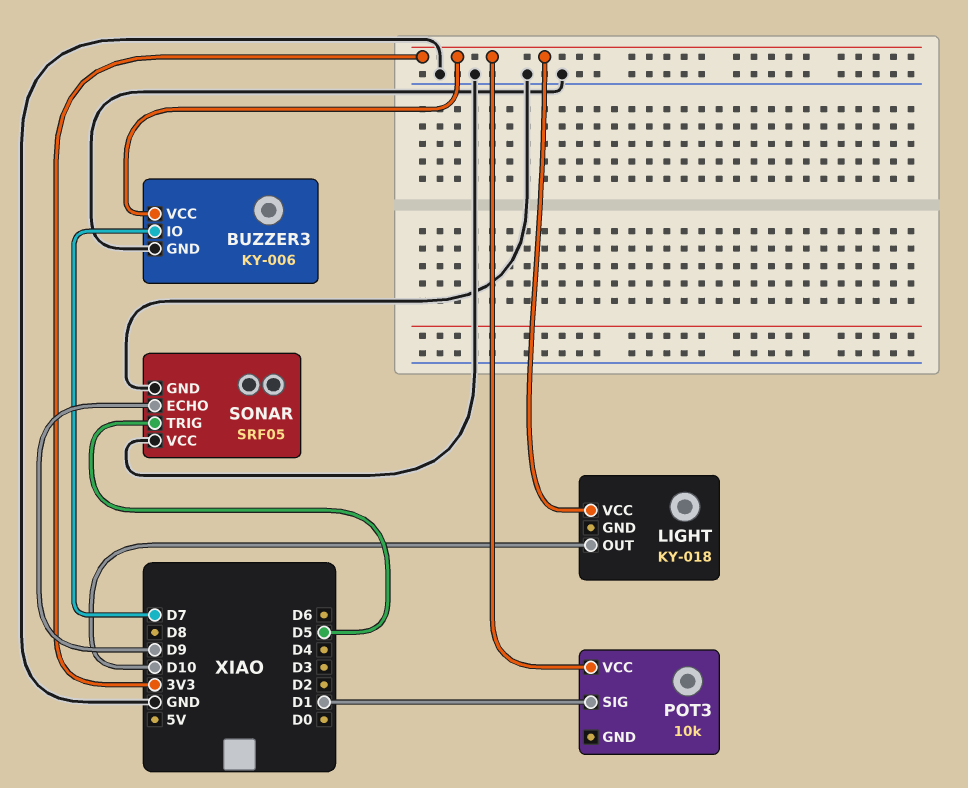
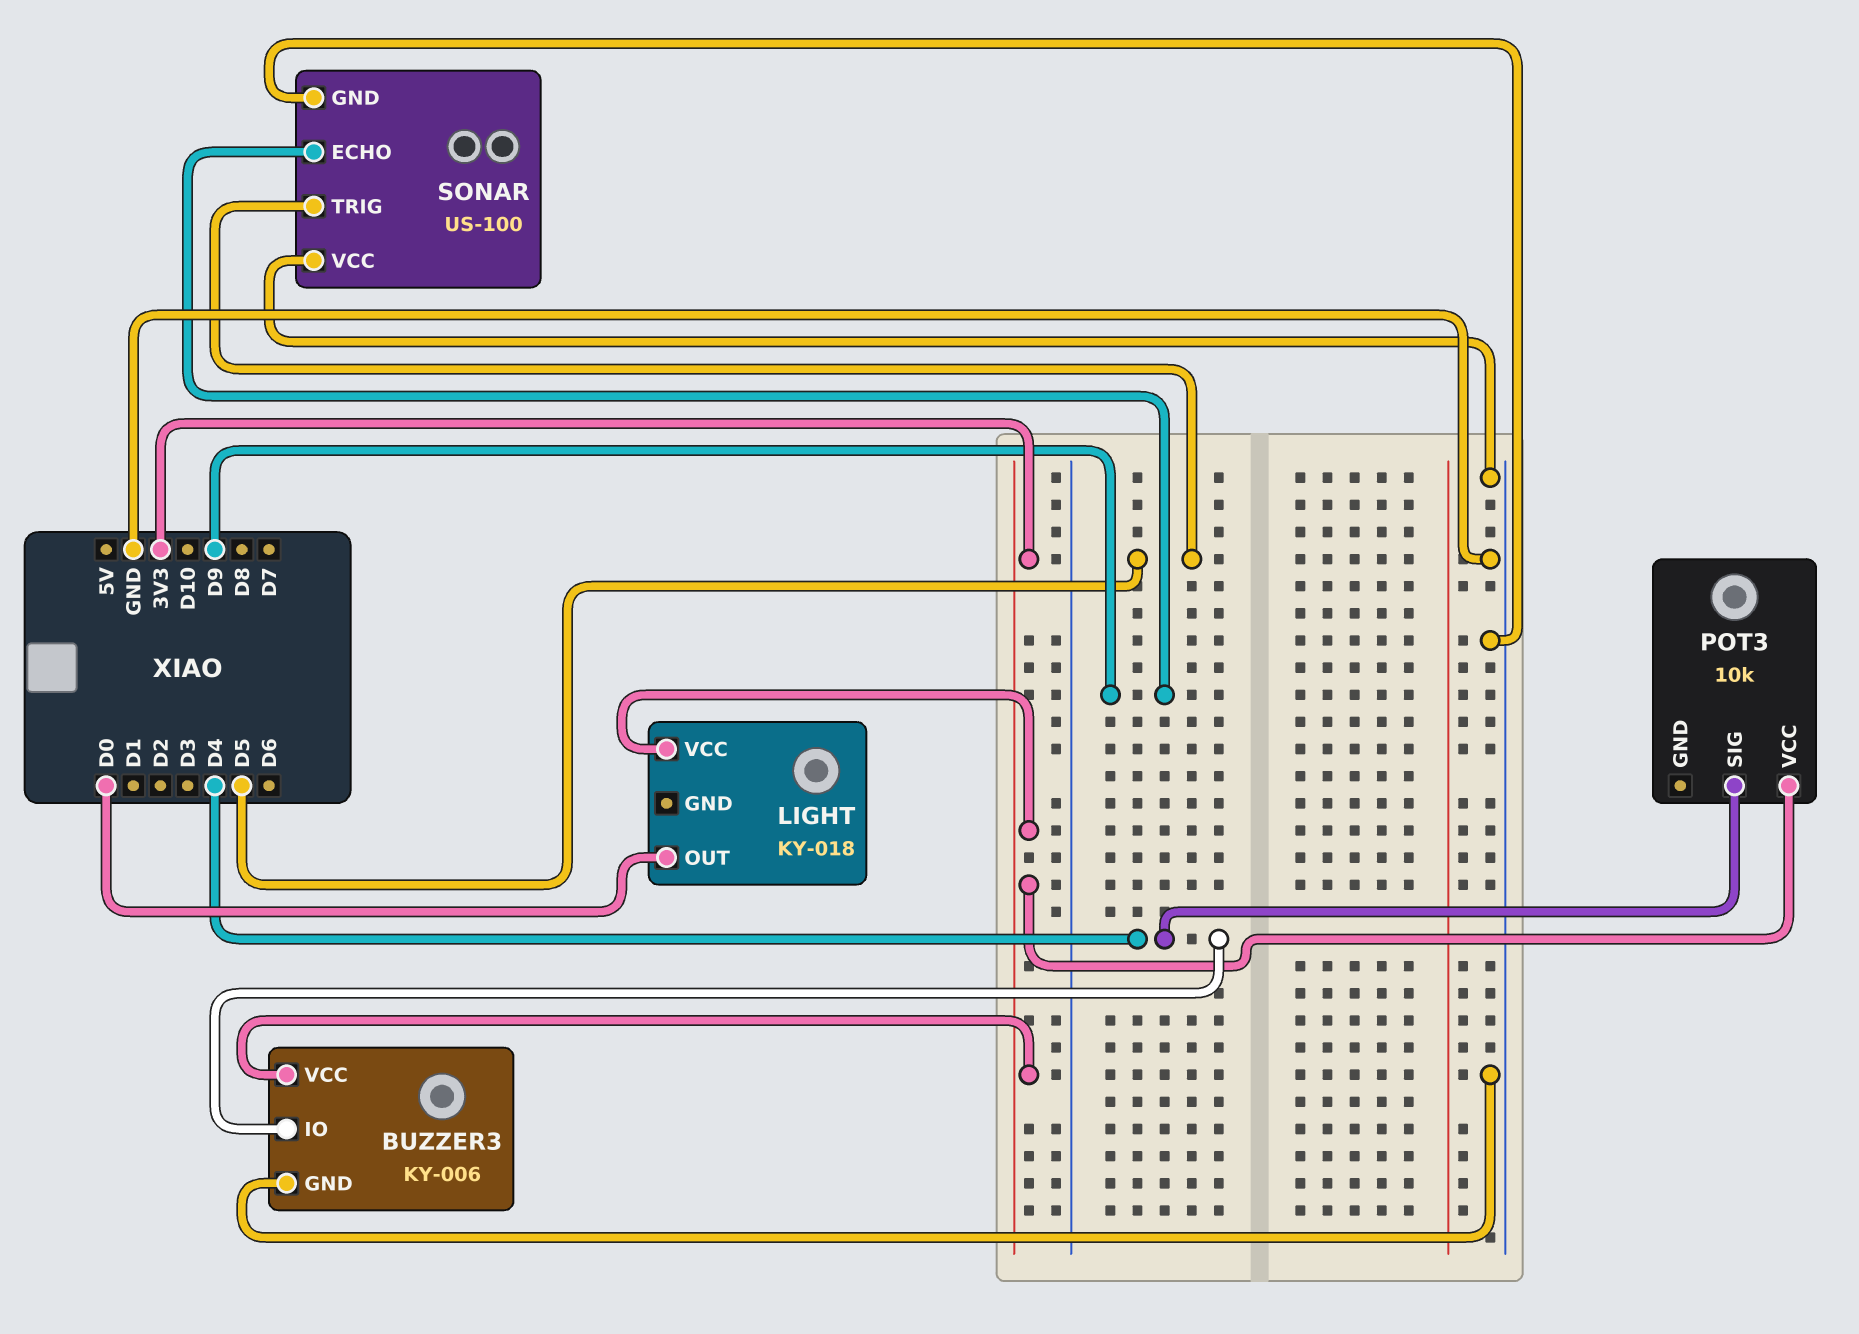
BUZZER3 pin IO: D7 -> D4
LIGHT pin OUT: D10 -> D0
POT3 pin SIG: D1 -> D4
SONAR: SRF05 -> US-100

